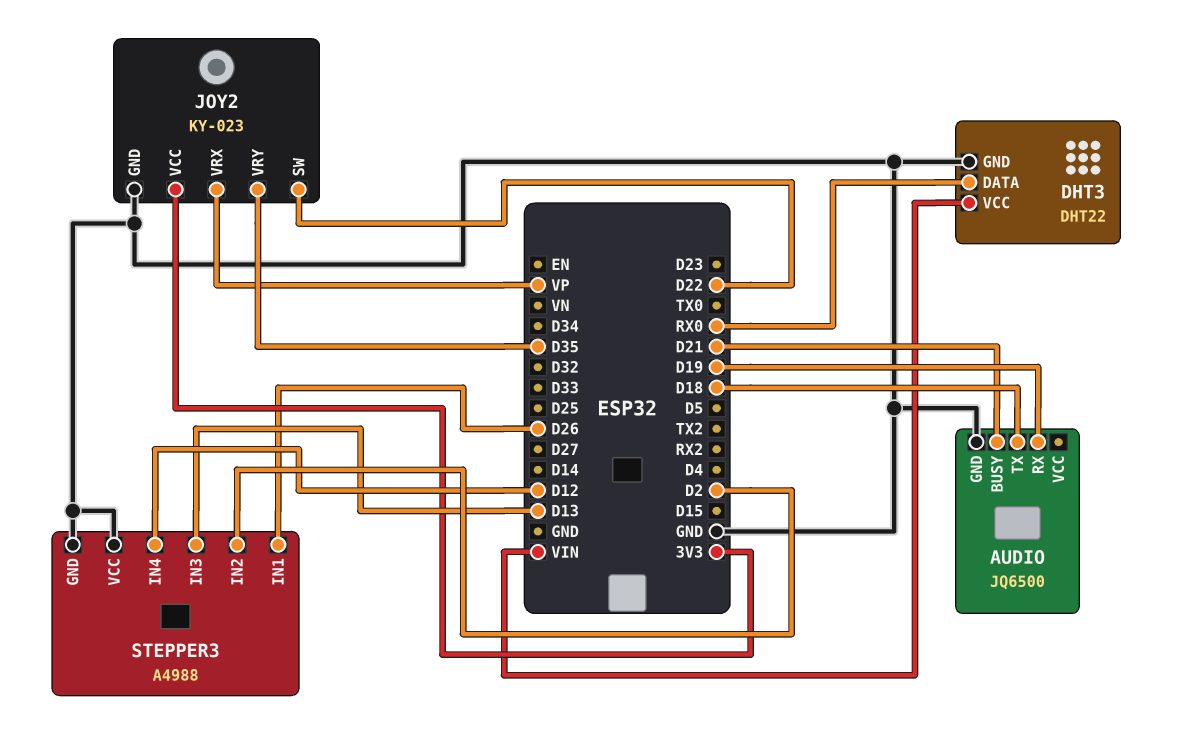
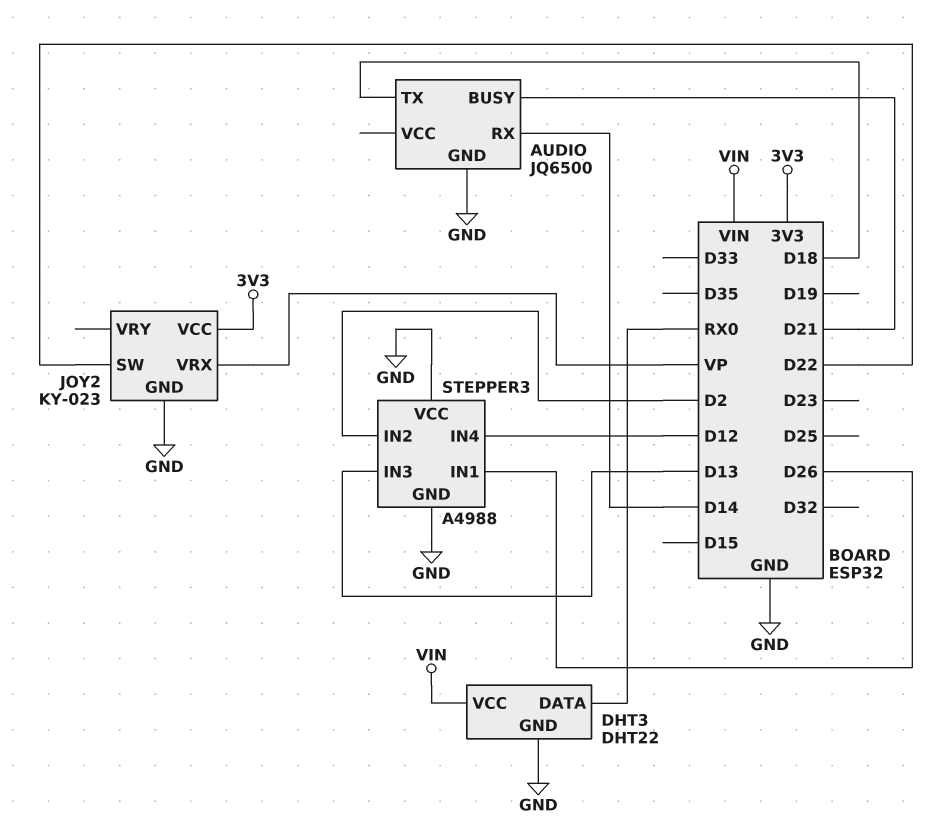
AUDIO pin RX: D19 -> D14
JOY2 pin VRY: D35 -> none

